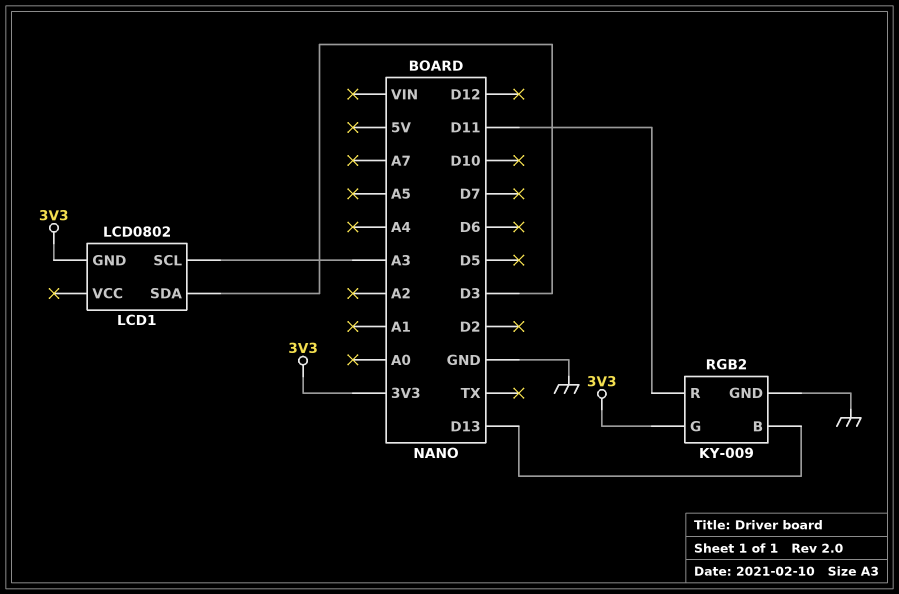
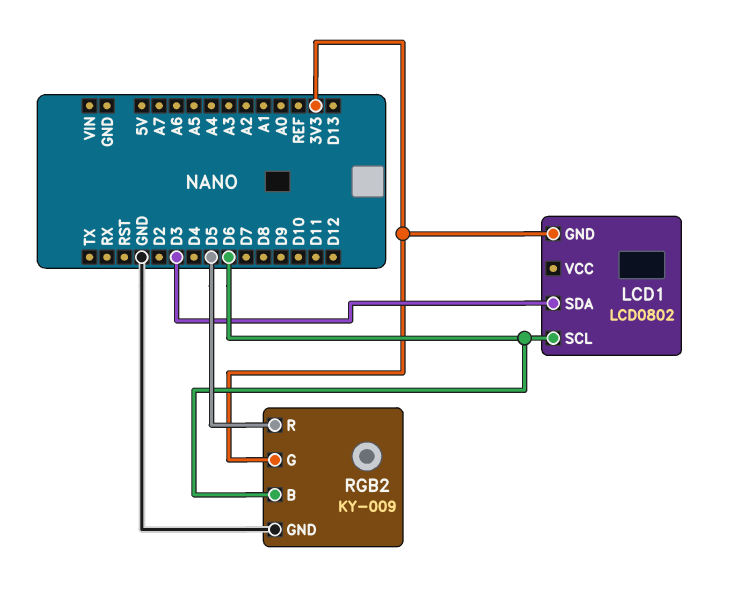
LCD1 pin SCL: A3 -> D6
RGB2 pin B: D13 -> D6
RGB2 pin R: D11 -> D5

